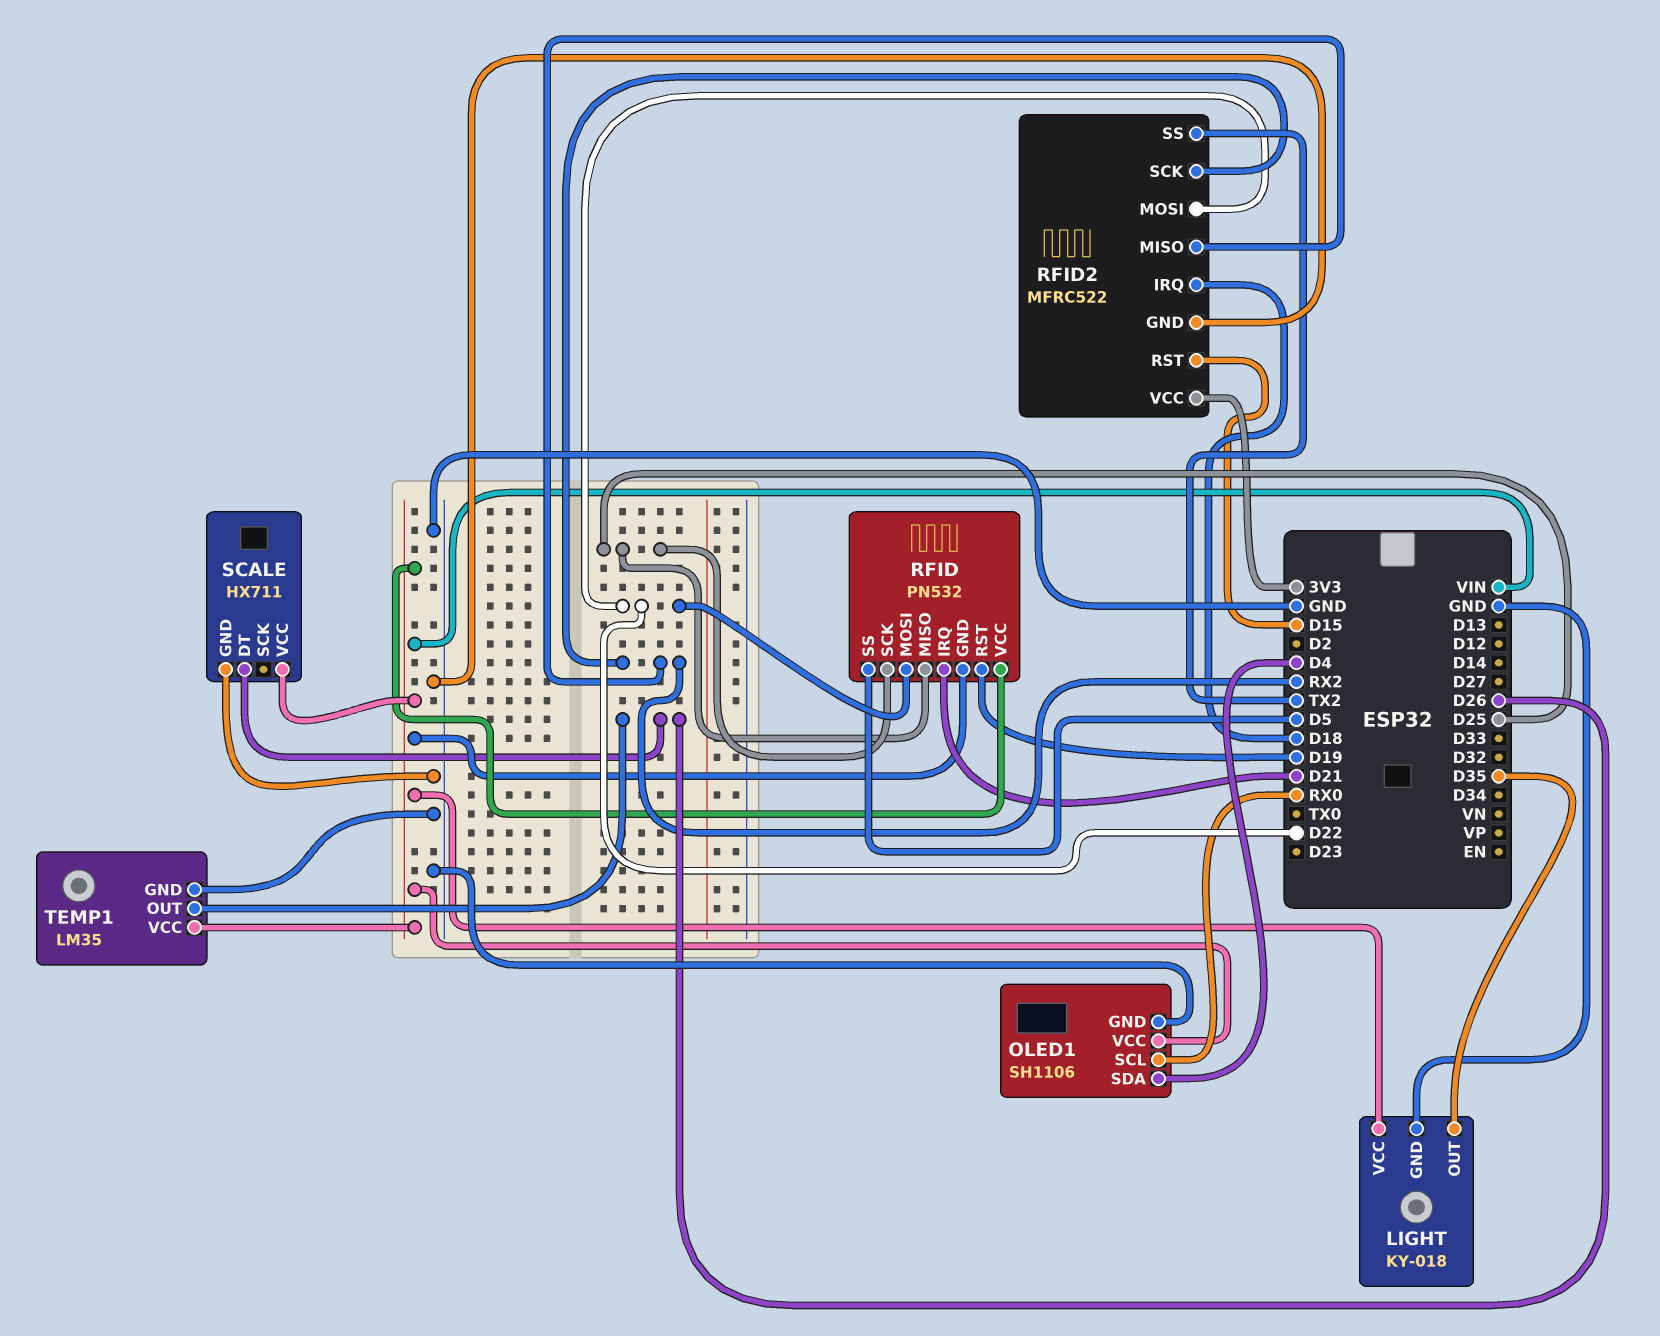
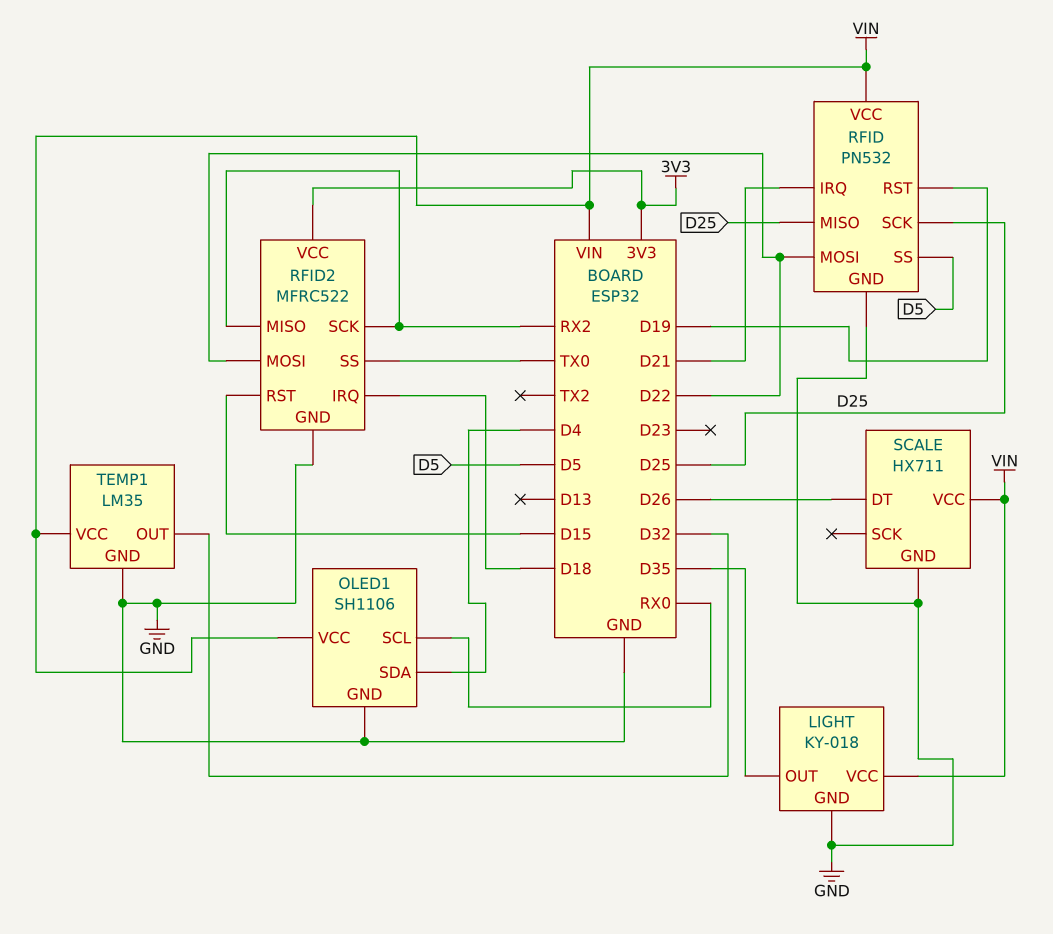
RFID pin GND: VIN -> GND
RFID2 pin SS: TX2 -> TX0
TEMP1 pin OUT: D26 -> D32

